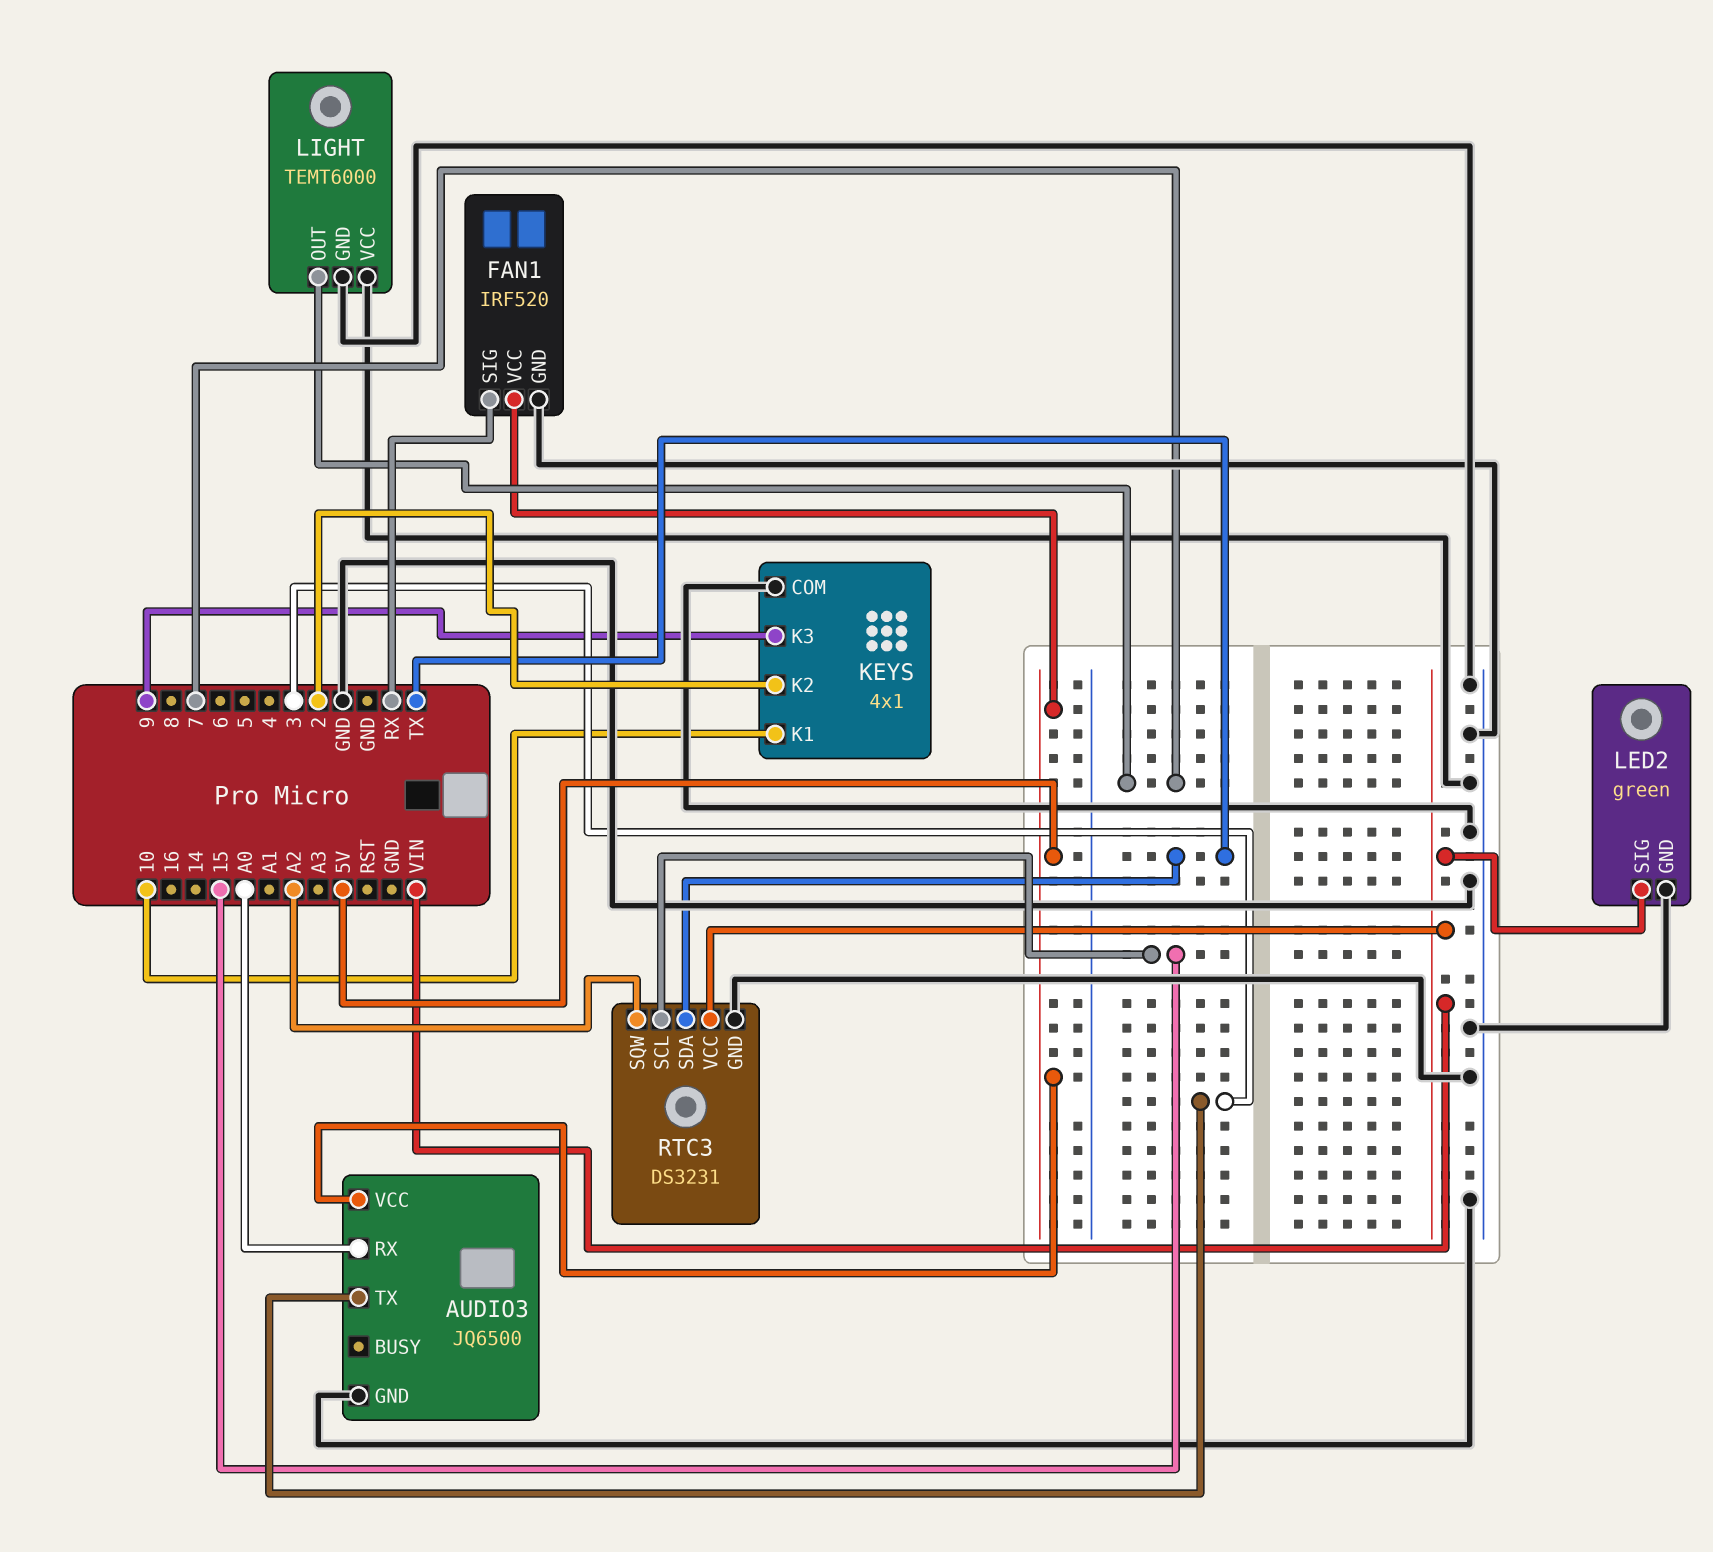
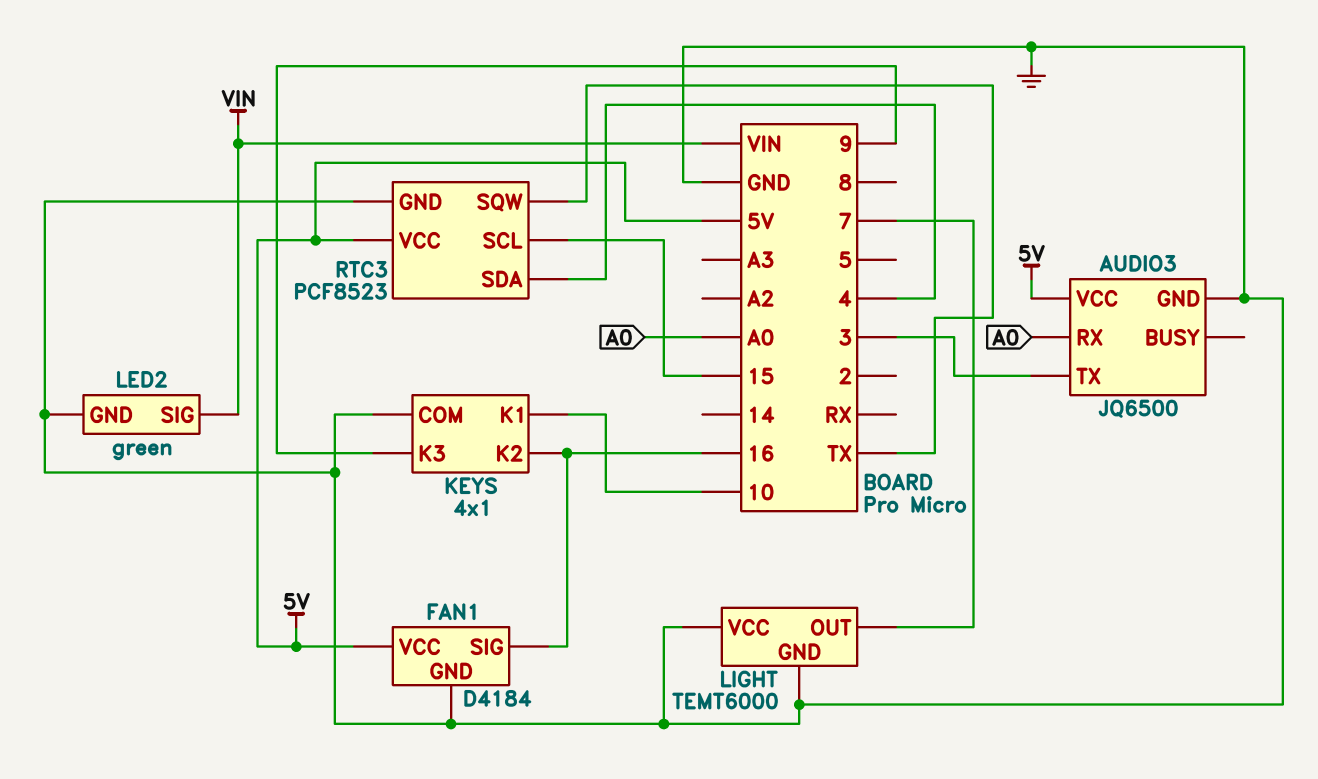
FAN1: IRF520 -> D4184
FAN1 pin SIG: RX -> 16
KEYS pin K2: 2 -> 16
RTC3: DS3231 -> PCF8523
RTC3 pin SDA: TX -> 4
RTC3 pin SQW: A2 -> TX
RTC3 pin VCC: VIN -> 5V

